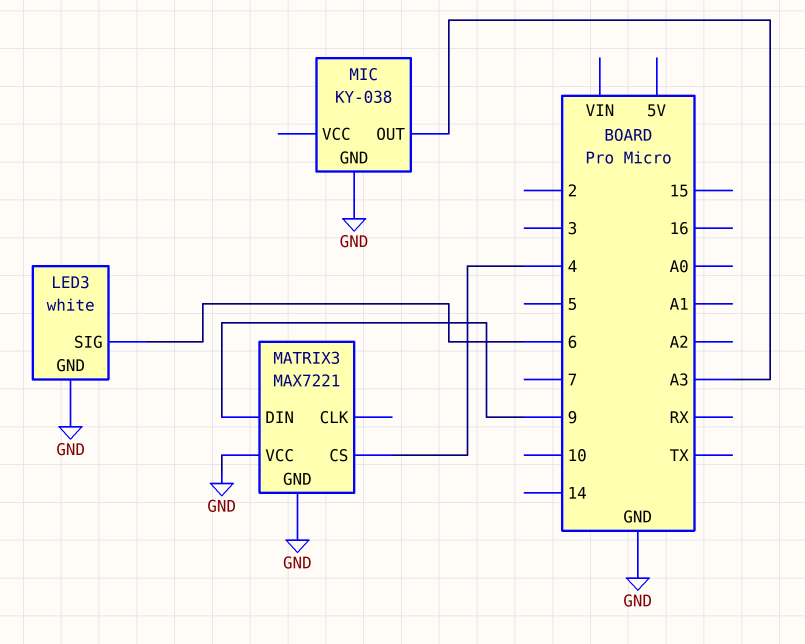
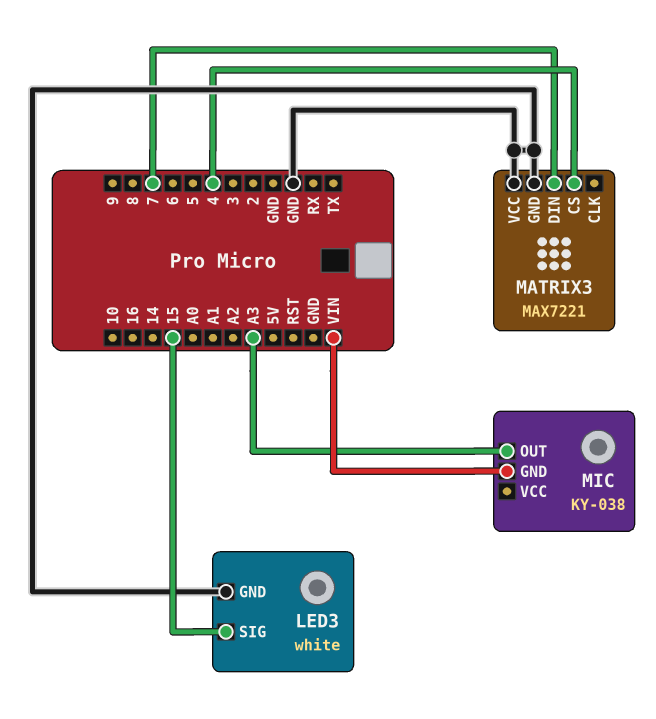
LED3 pin SIG: 6 -> 15
MATRIX3 pin DIN: 9 -> 7
MIC pin GND: GND -> VIN

